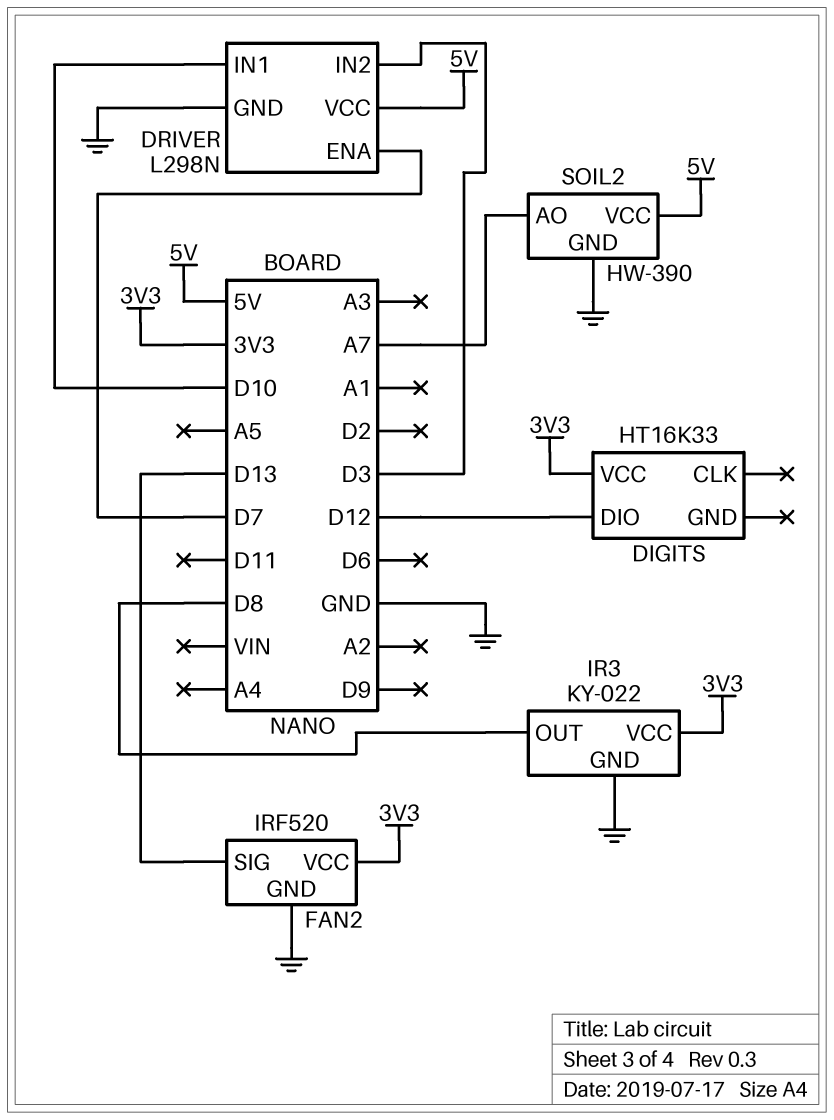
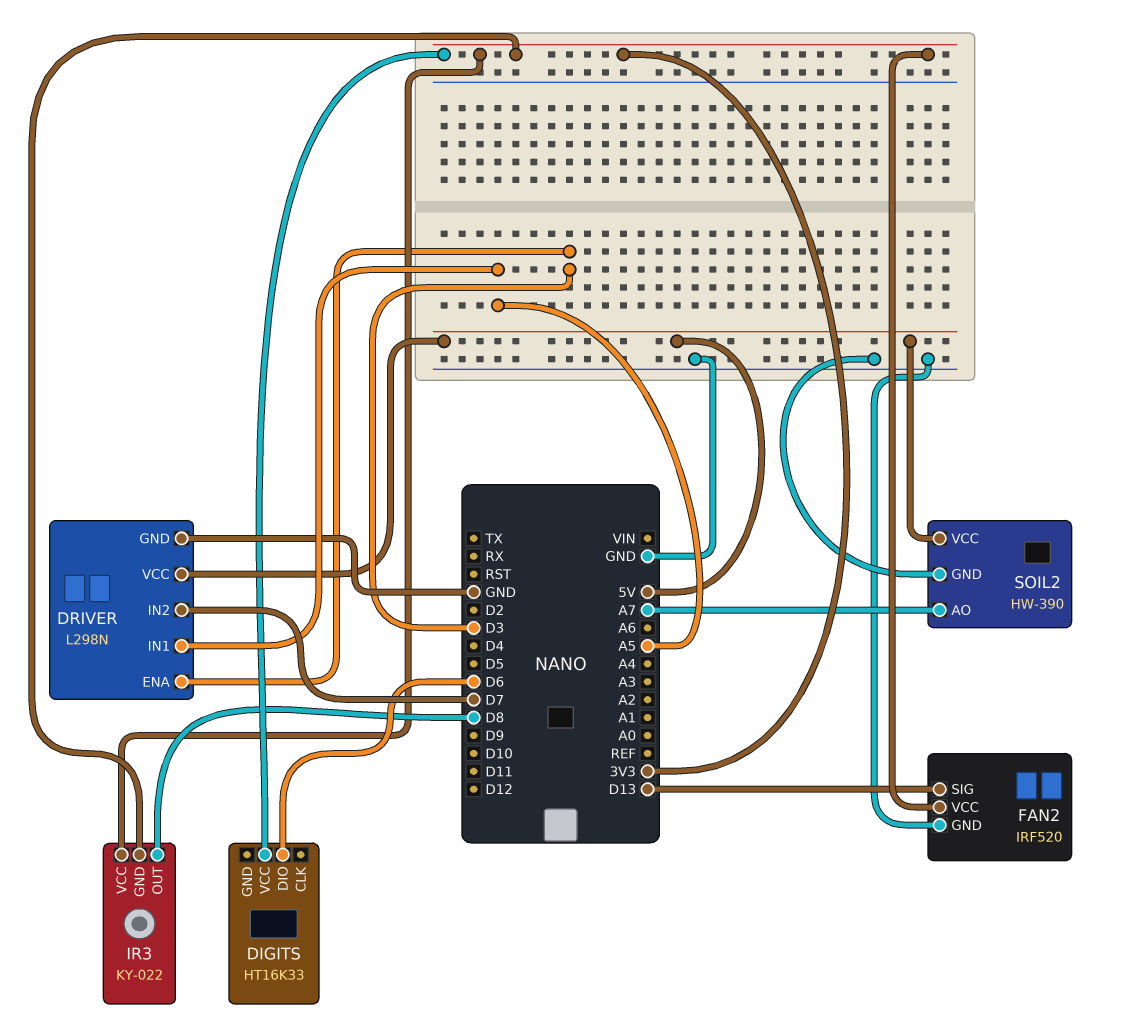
DIGITS pin DIO: D12 -> D6
DRIVER pin ENA: D7 -> D3
DRIVER pin IN1: D10 -> A5
DRIVER pin IN2: D3 -> D7
IR3 pin GND: GND -> 3V3

